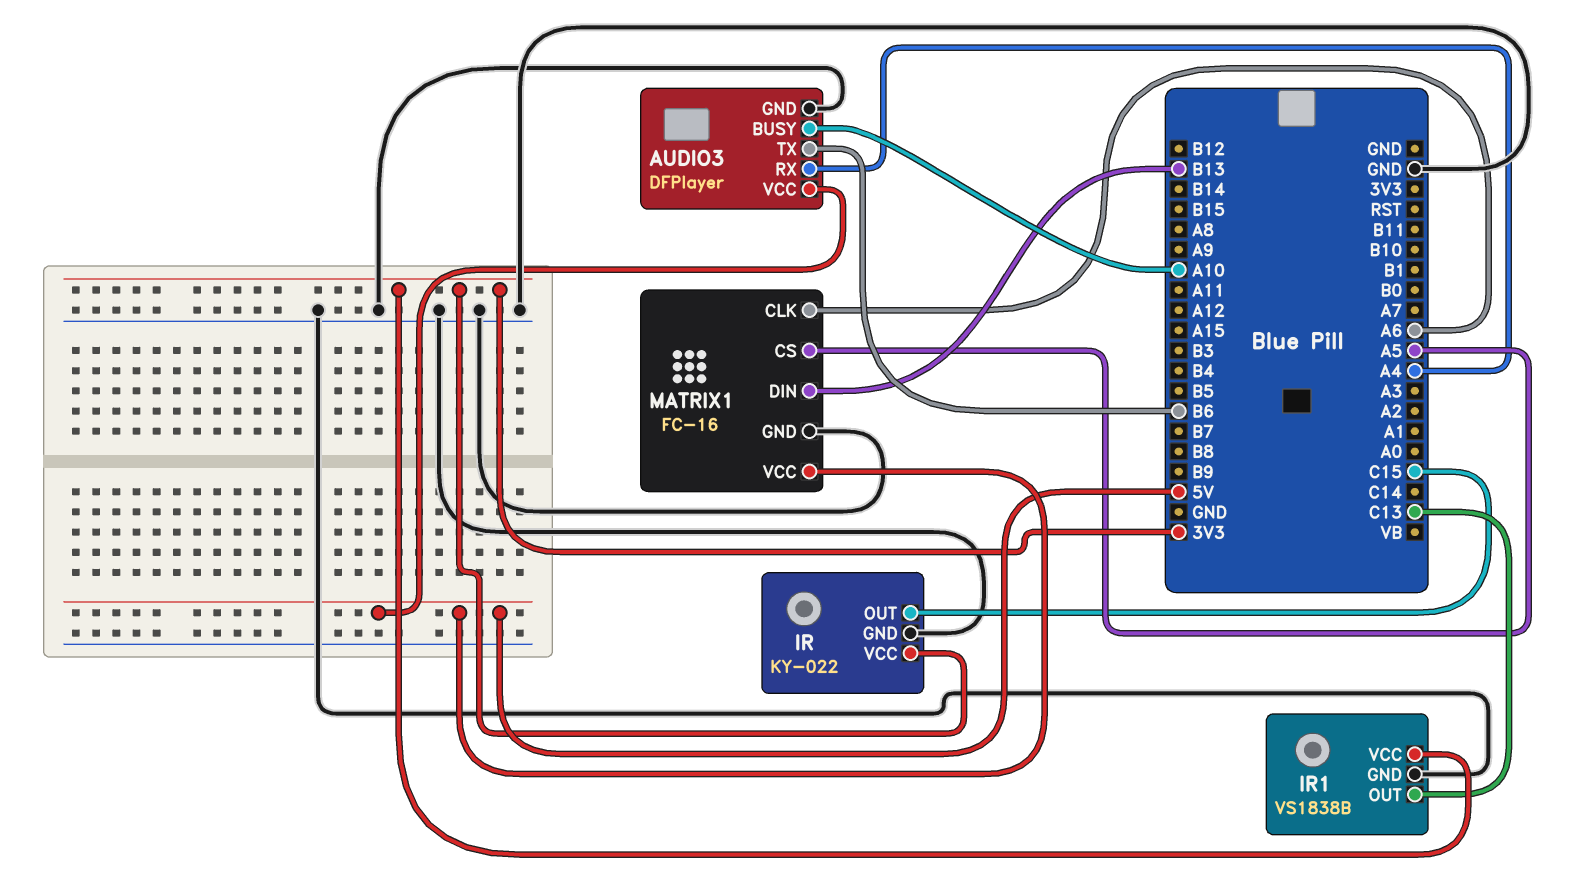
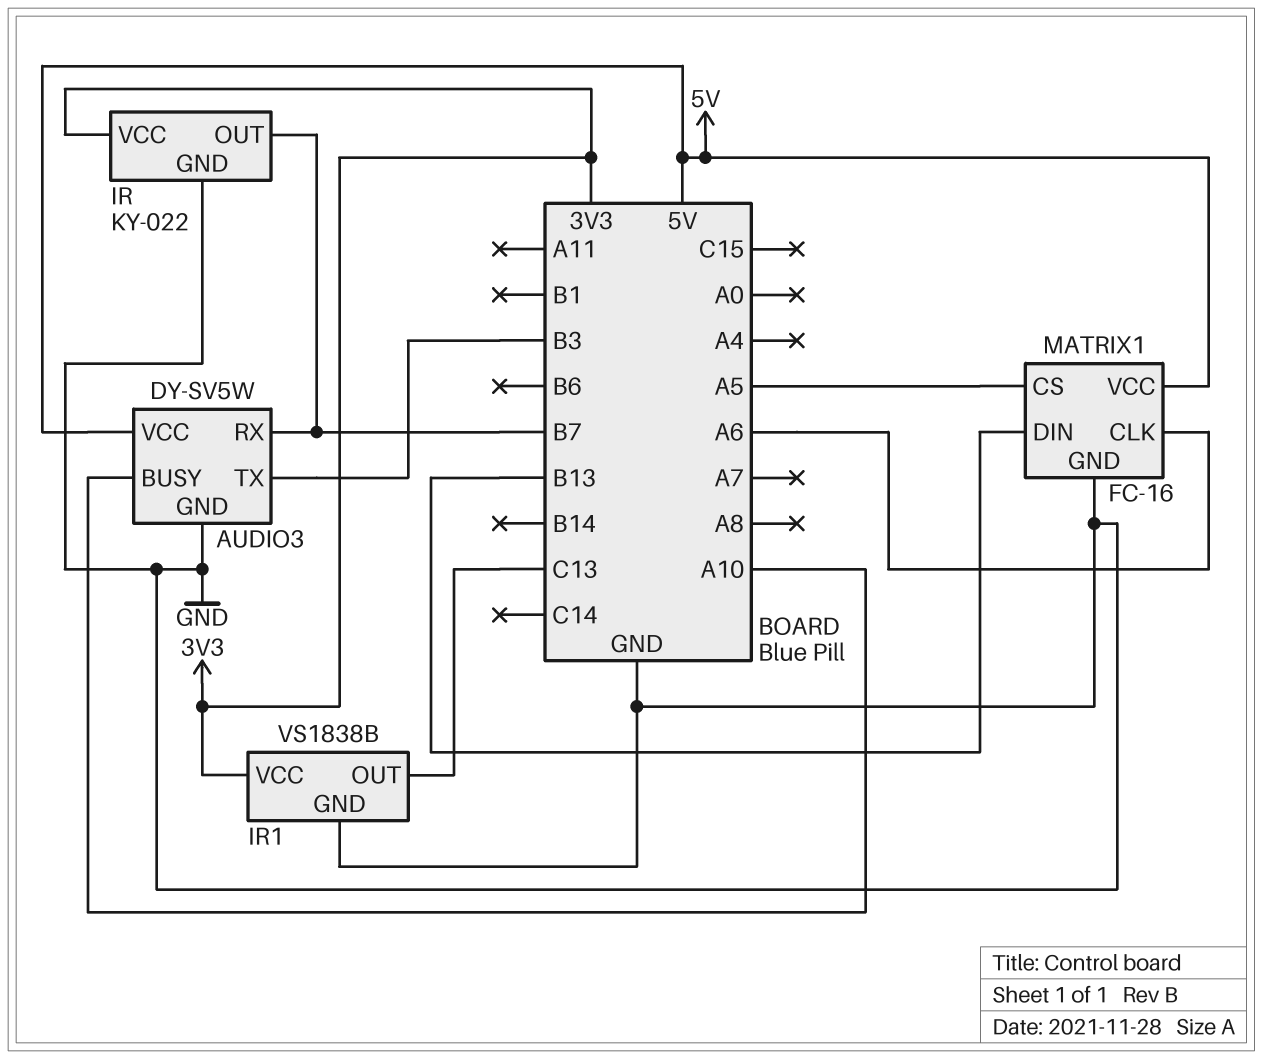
AUDIO3: DFPlayer -> DY-SV5W
AUDIO3 pin RX: A4 -> B7
AUDIO3 pin TX: B6 -> B3
IR pin OUT: C15 -> B7

